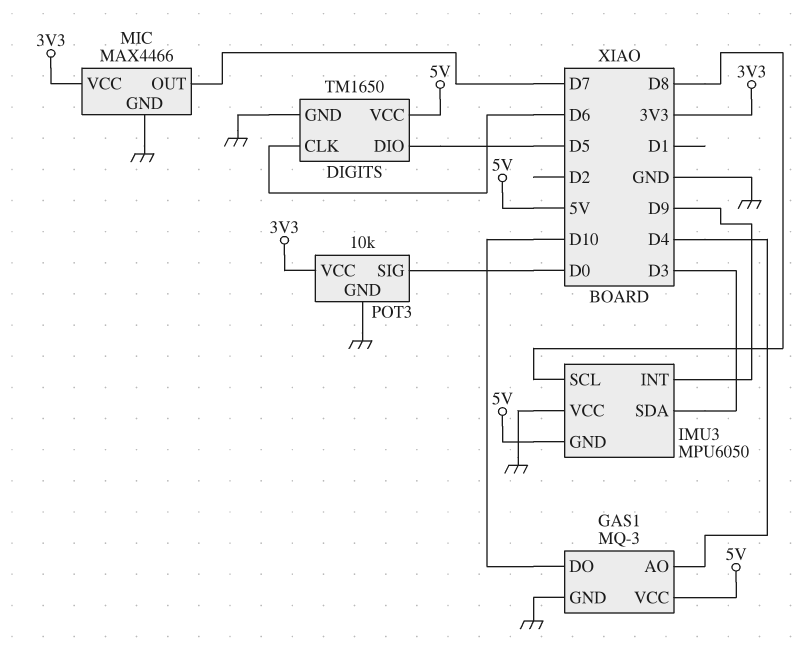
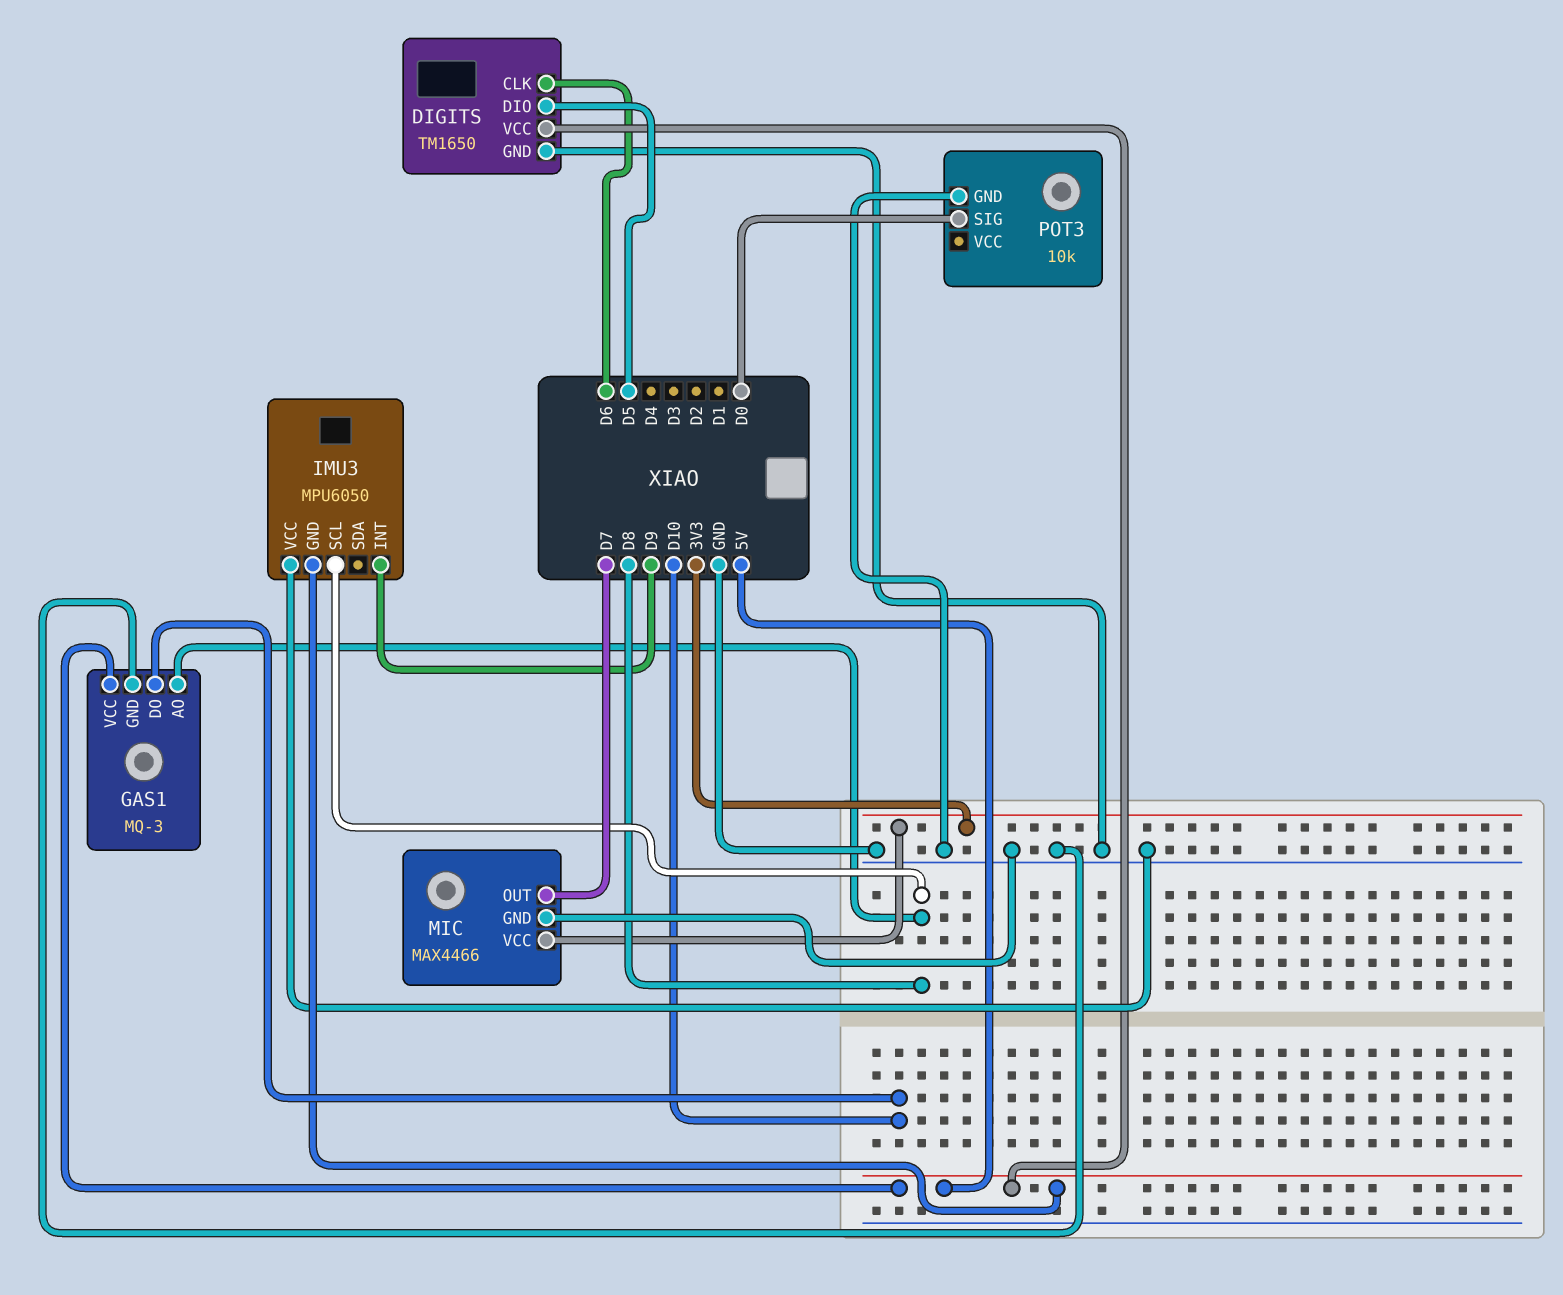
GAS1 pin AO: D4 -> D8
IMU3 pin SDA: D3 -> none
POT3 pin VCC: 3V3 -> none

